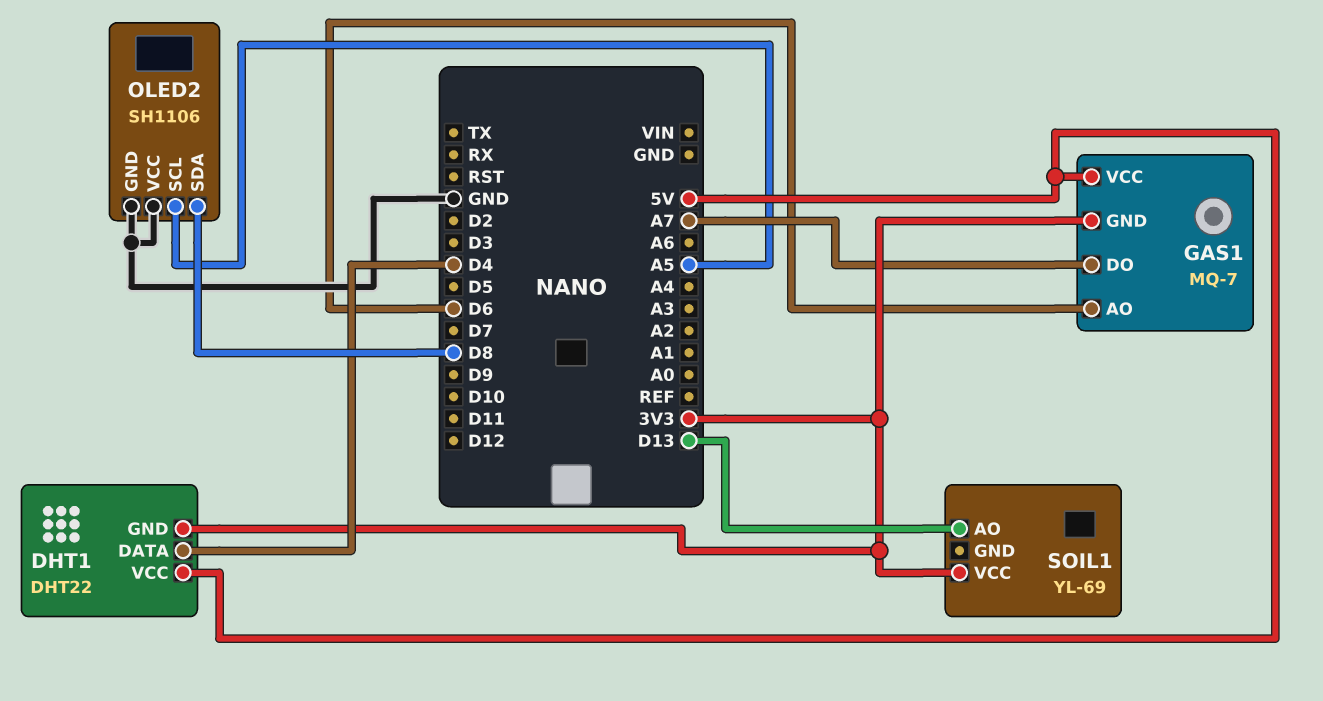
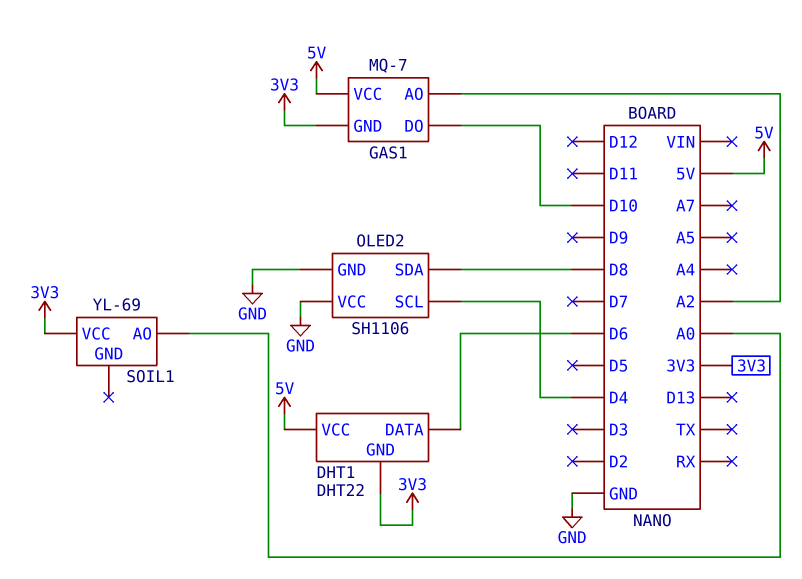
DHT1 pin DATA: D4 -> D6
GAS1 pin AO: D6 -> A2
GAS1 pin DO: A7 -> D10
OLED2 pin SCL: A5 -> D4
SOIL1 pin AO: D13 -> A0

